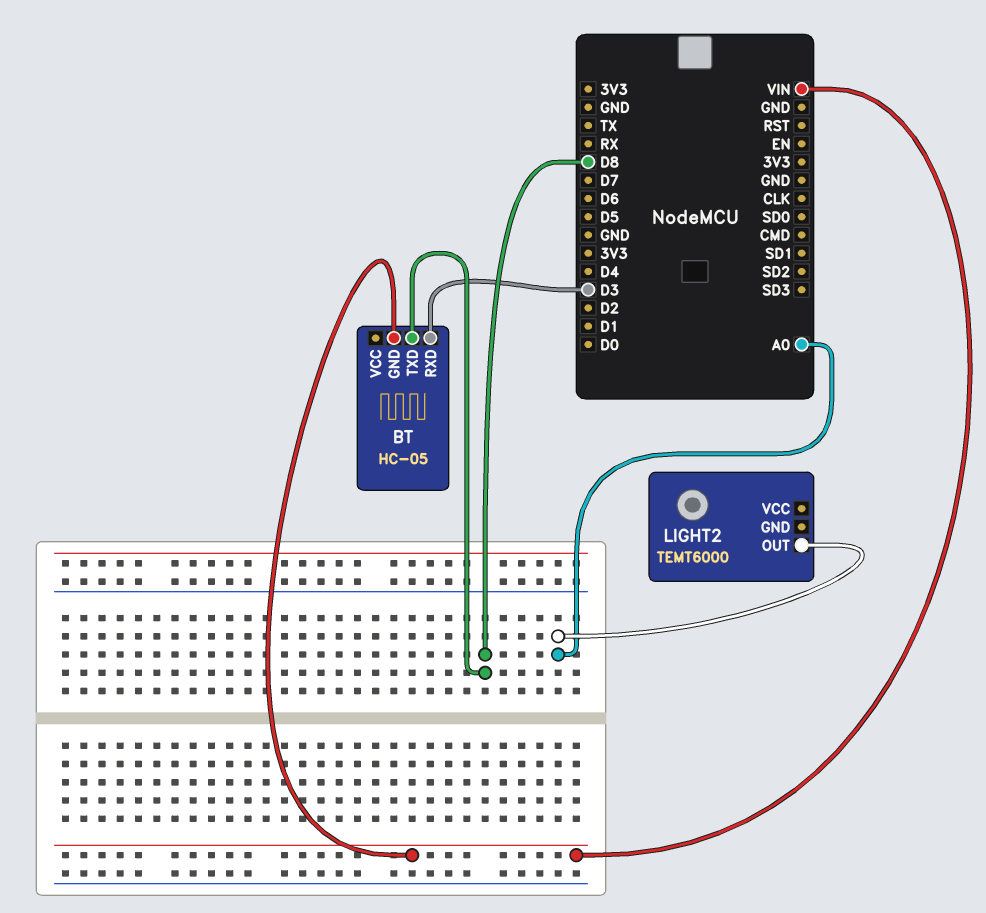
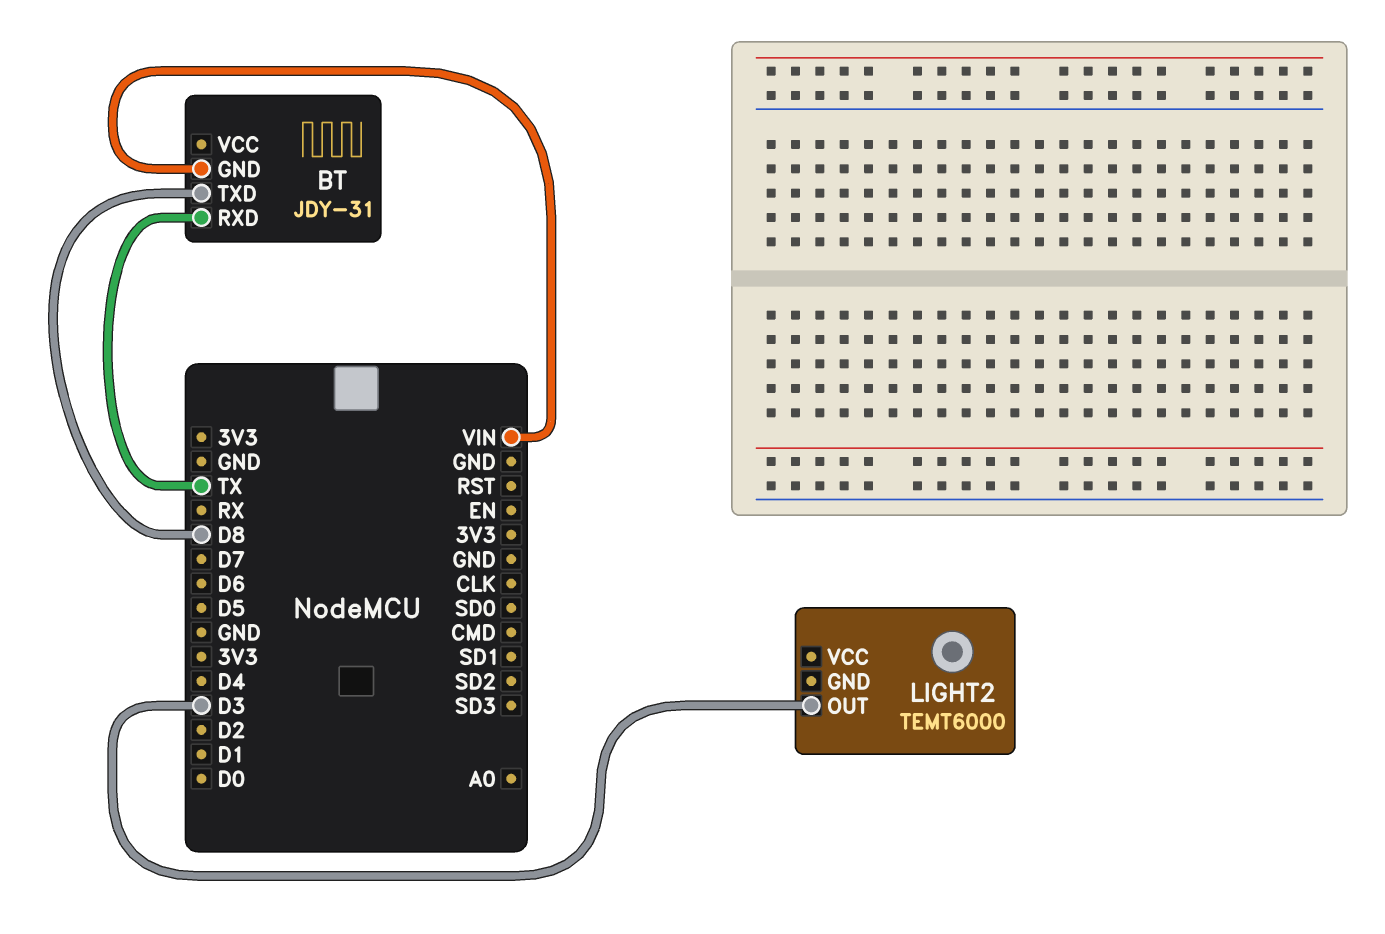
BT: HC-05 -> JDY-31
BT pin RXD: D3 -> TX
LIGHT2 pin OUT: A0 -> D3

